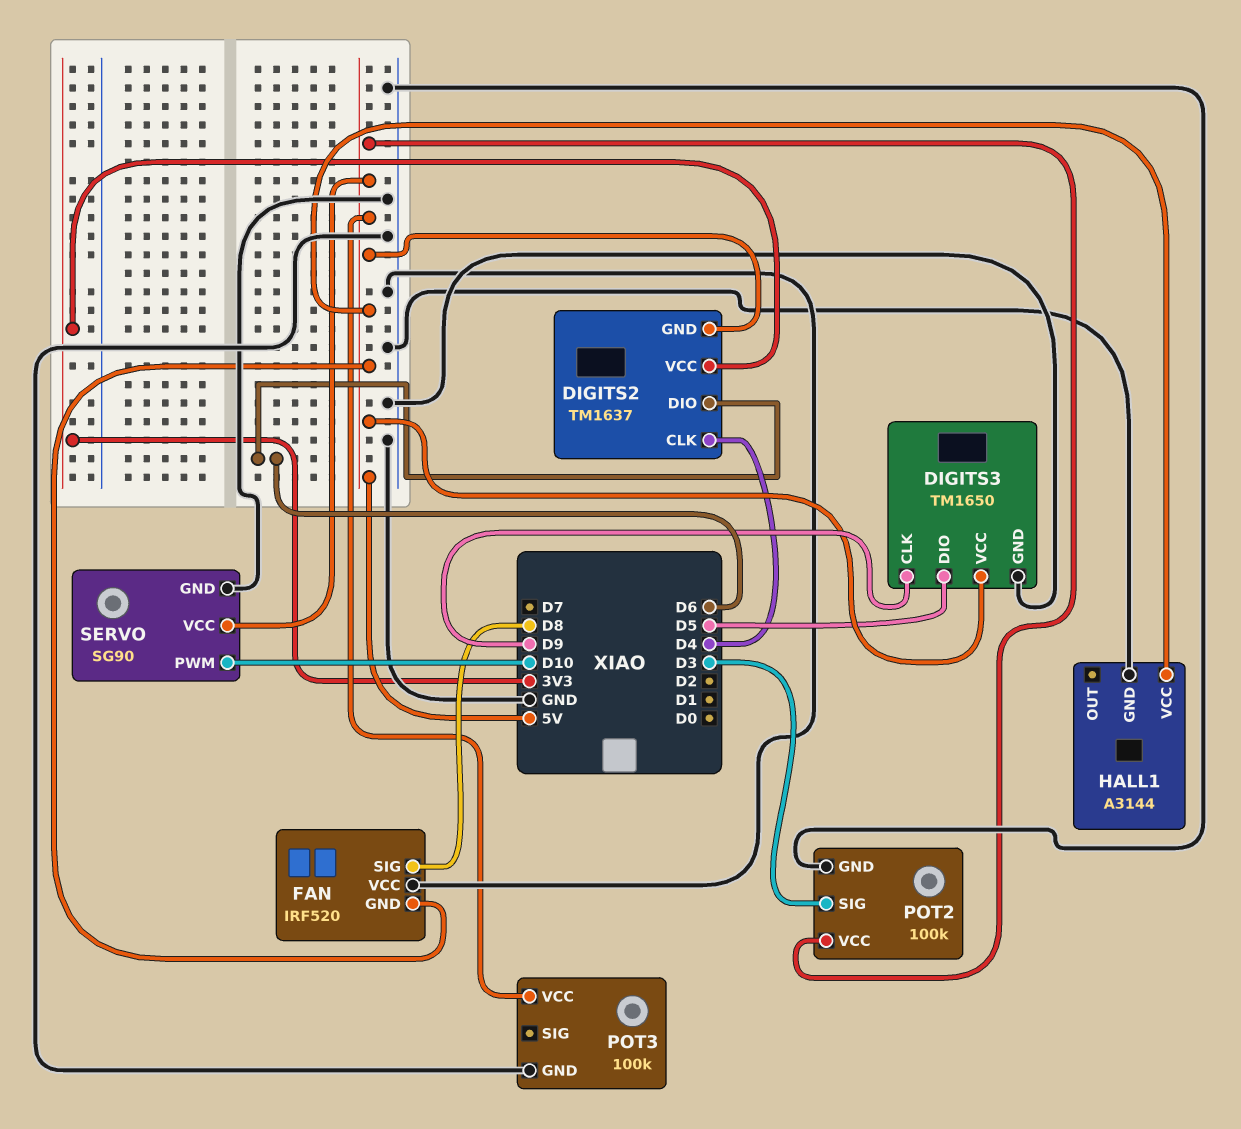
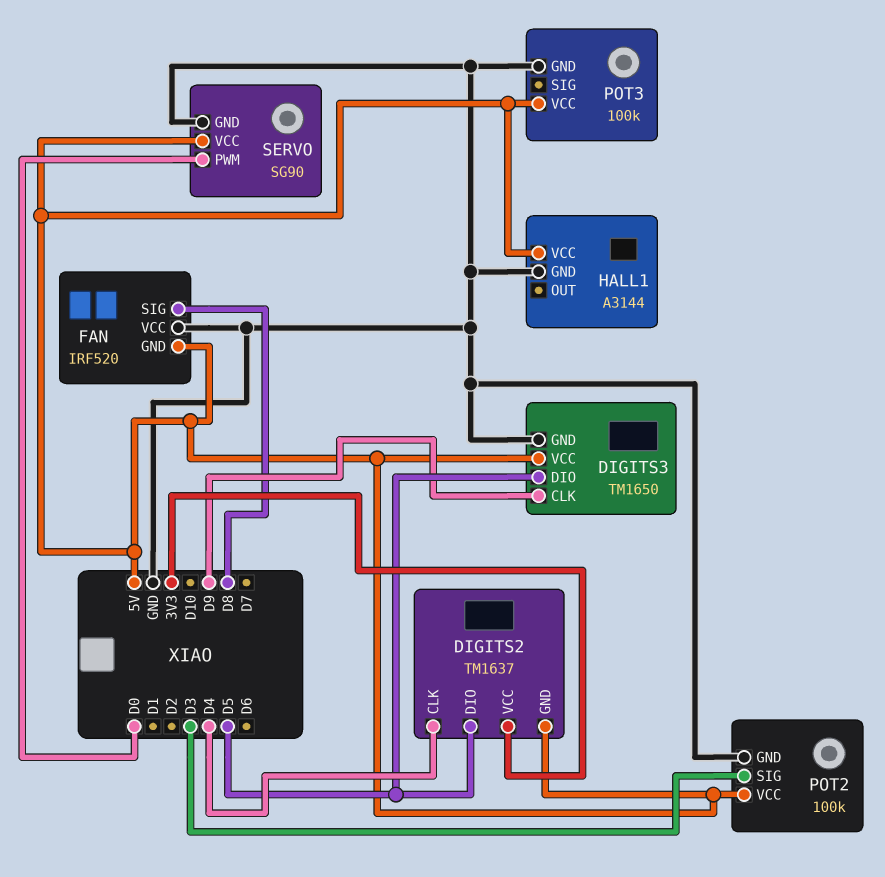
DIGITS2 pin DIO: D6 -> D5
SERVO pin PWM: D10 -> D0

